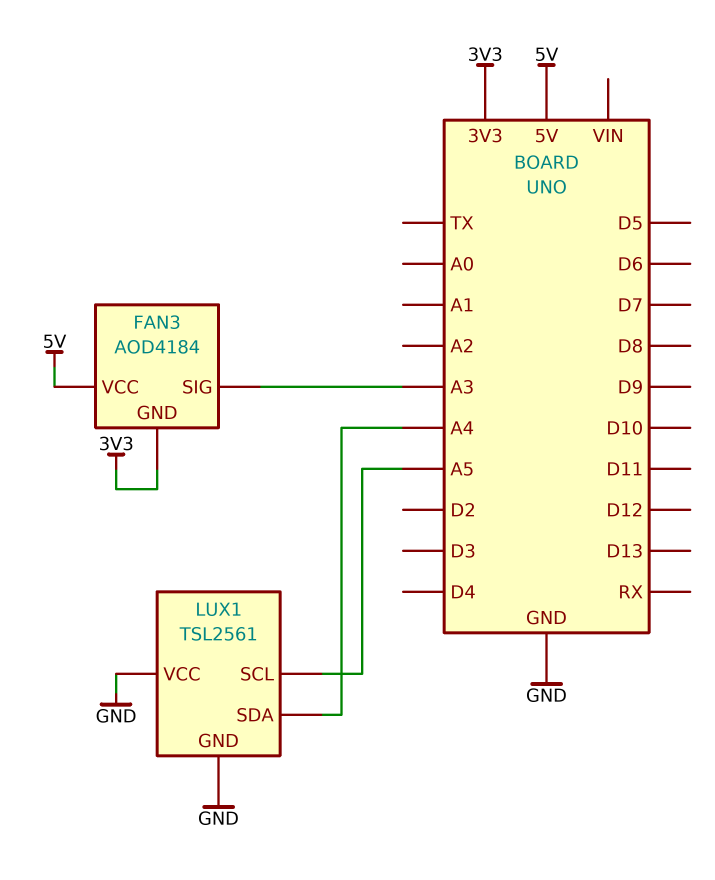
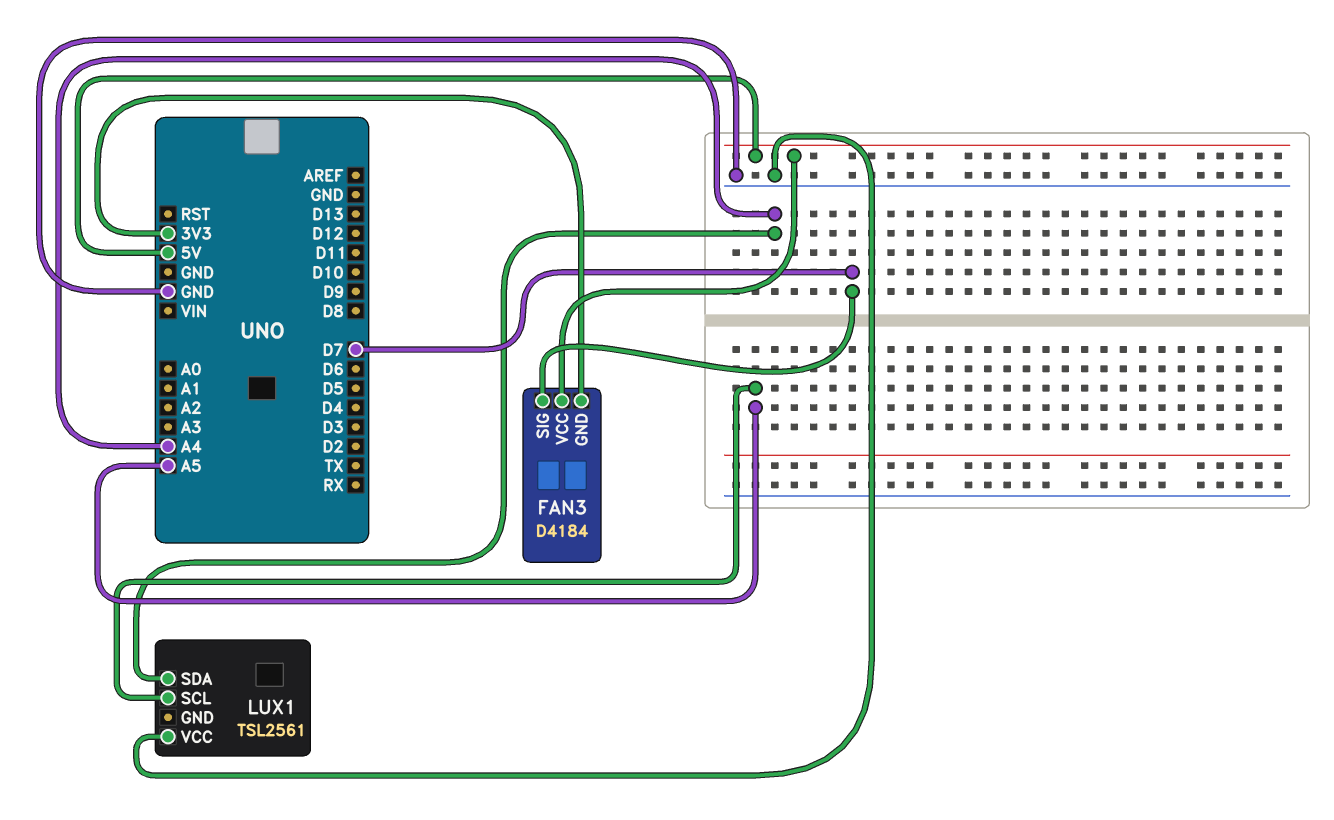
FAN3: AOD4184 -> D4184
FAN3 pin SIG: A3 -> D7
LUX1 pin GND: GND -> none

